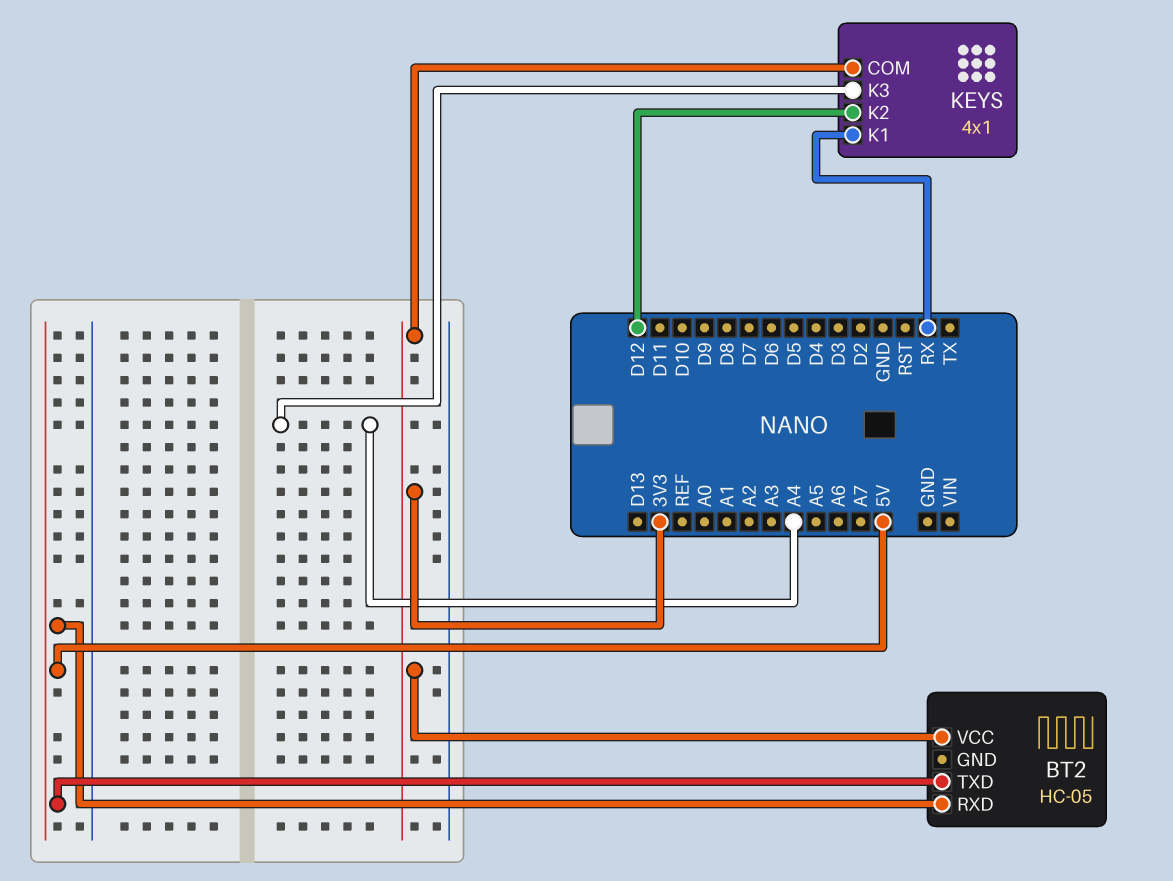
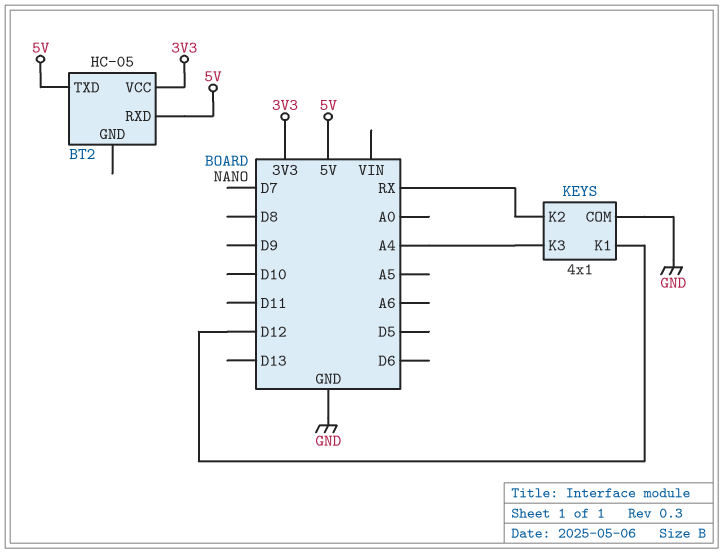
KEYS pin COM: 3V3 -> GND
KEYS pin K1: RX -> D12
KEYS pin K2: D12 -> RX

